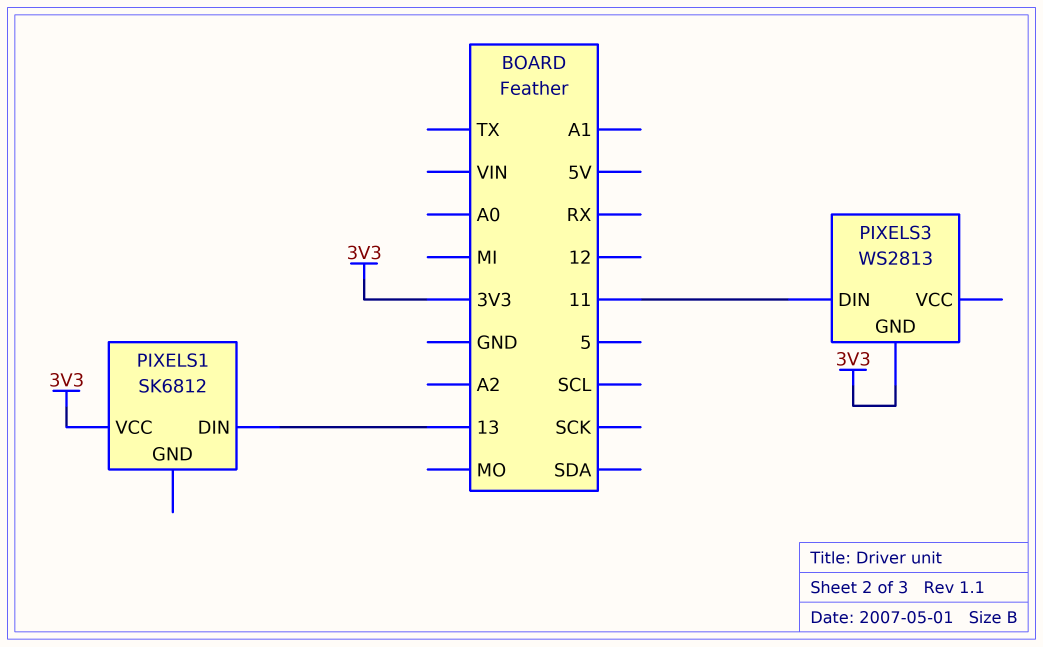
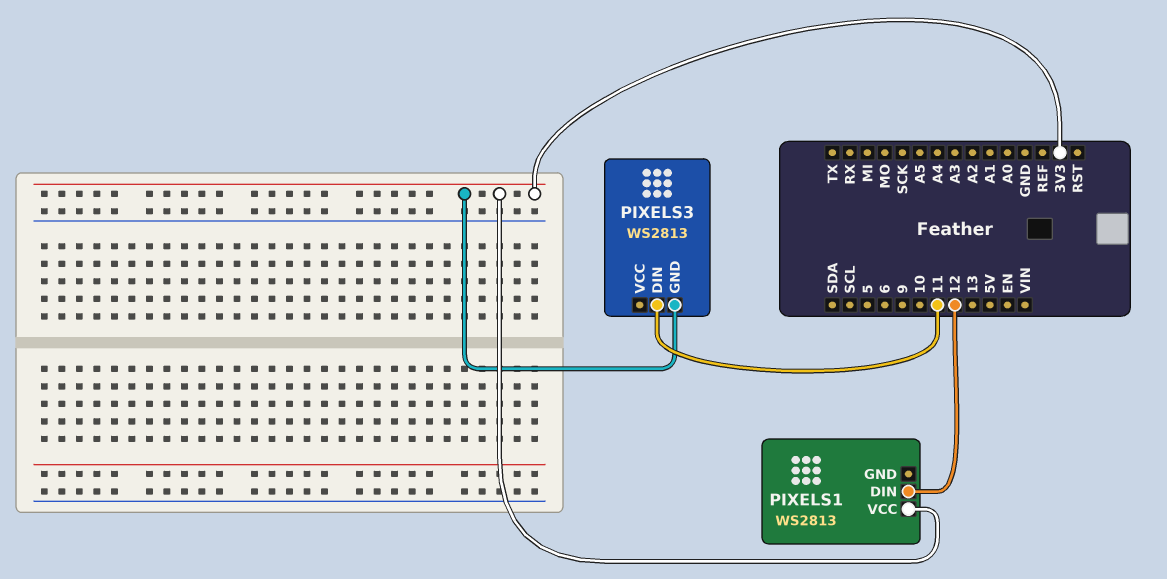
PIXELS1: SK6812 -> WS2813
PIXELS1 pin DIN: 13 -> 12

